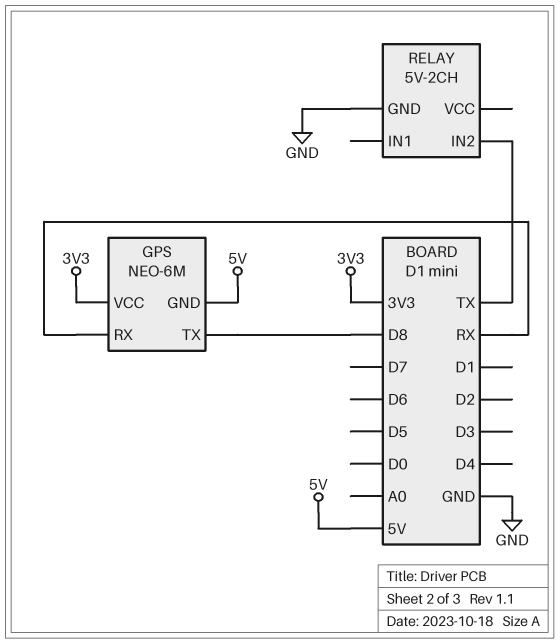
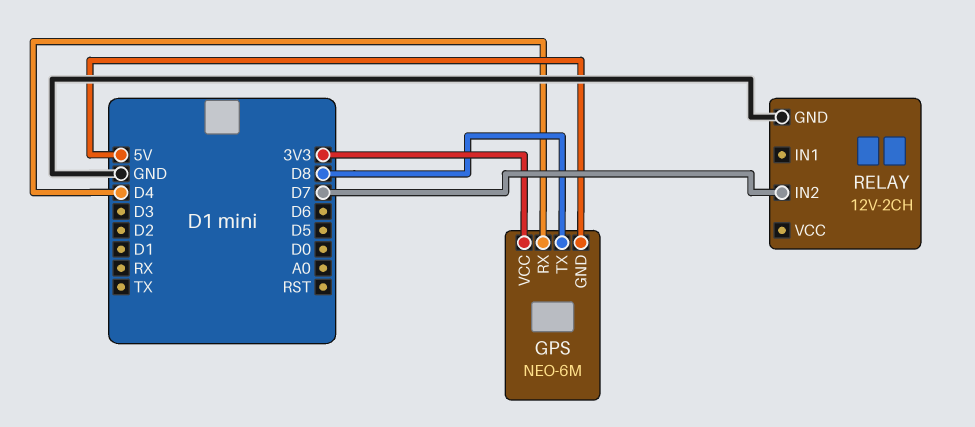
GPS pin RX: RX -> D4
RELAY: 5V-2CH -> 12V-2CH
RELAY pin IN2: TX -> D7

